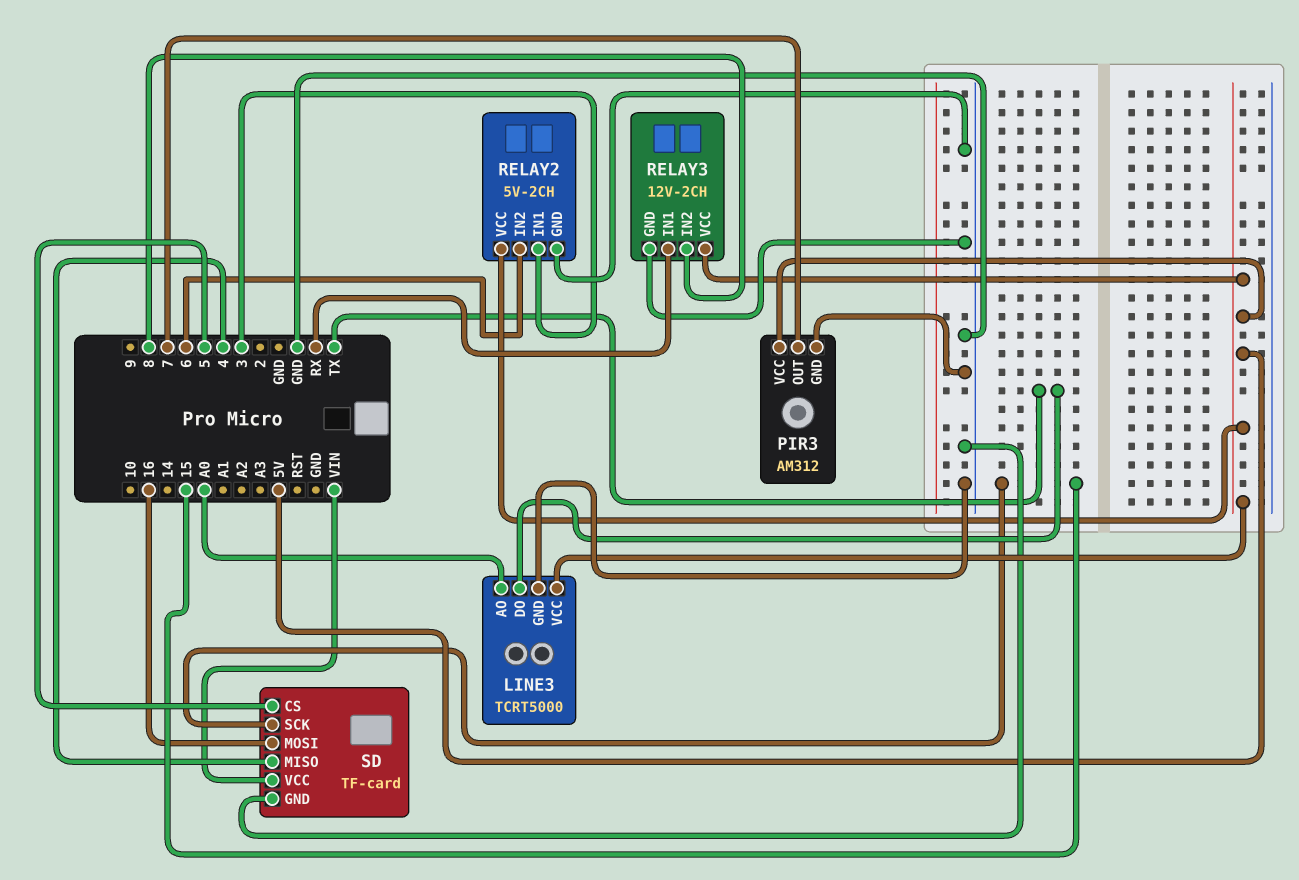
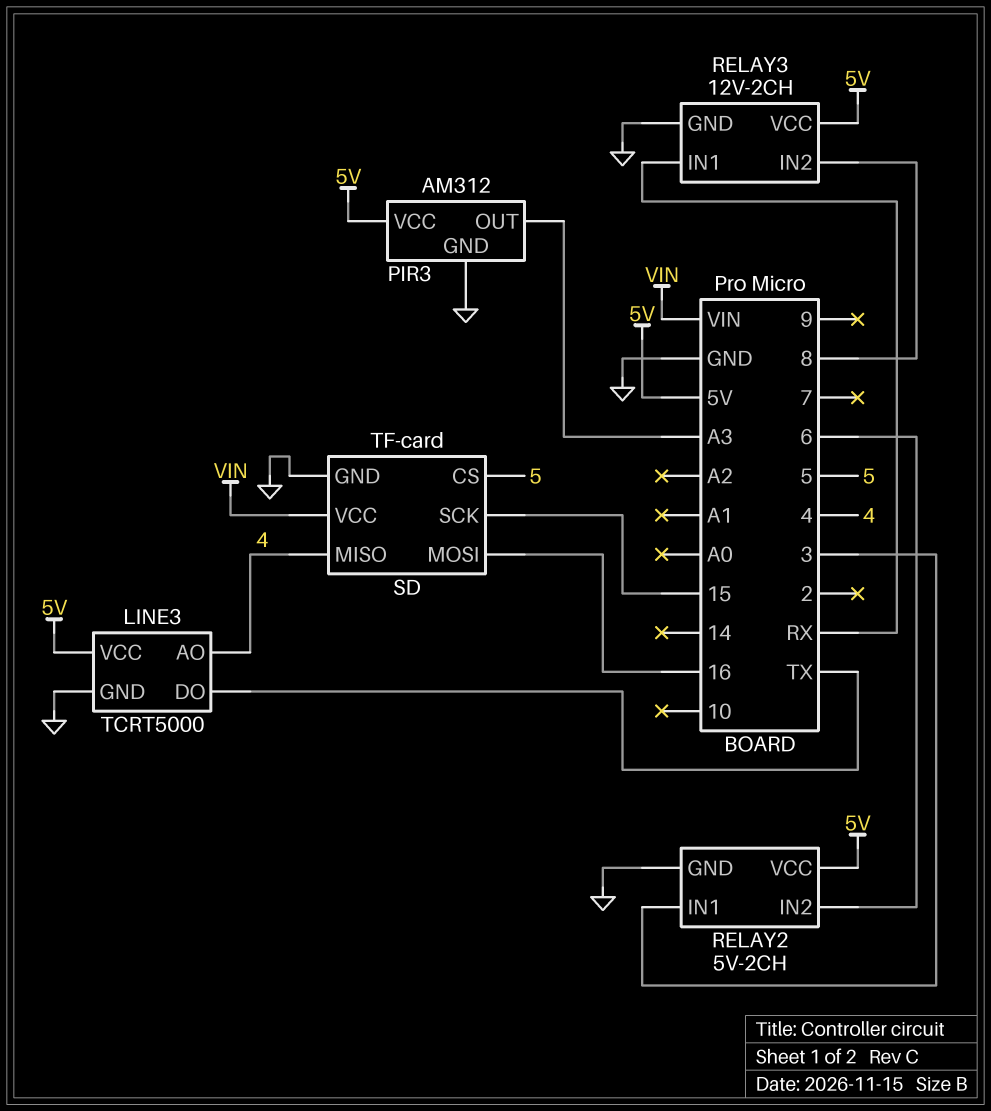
LINE3 pin AO: A0 -> 4
PIR3 pin OUT: 7 -> A3

